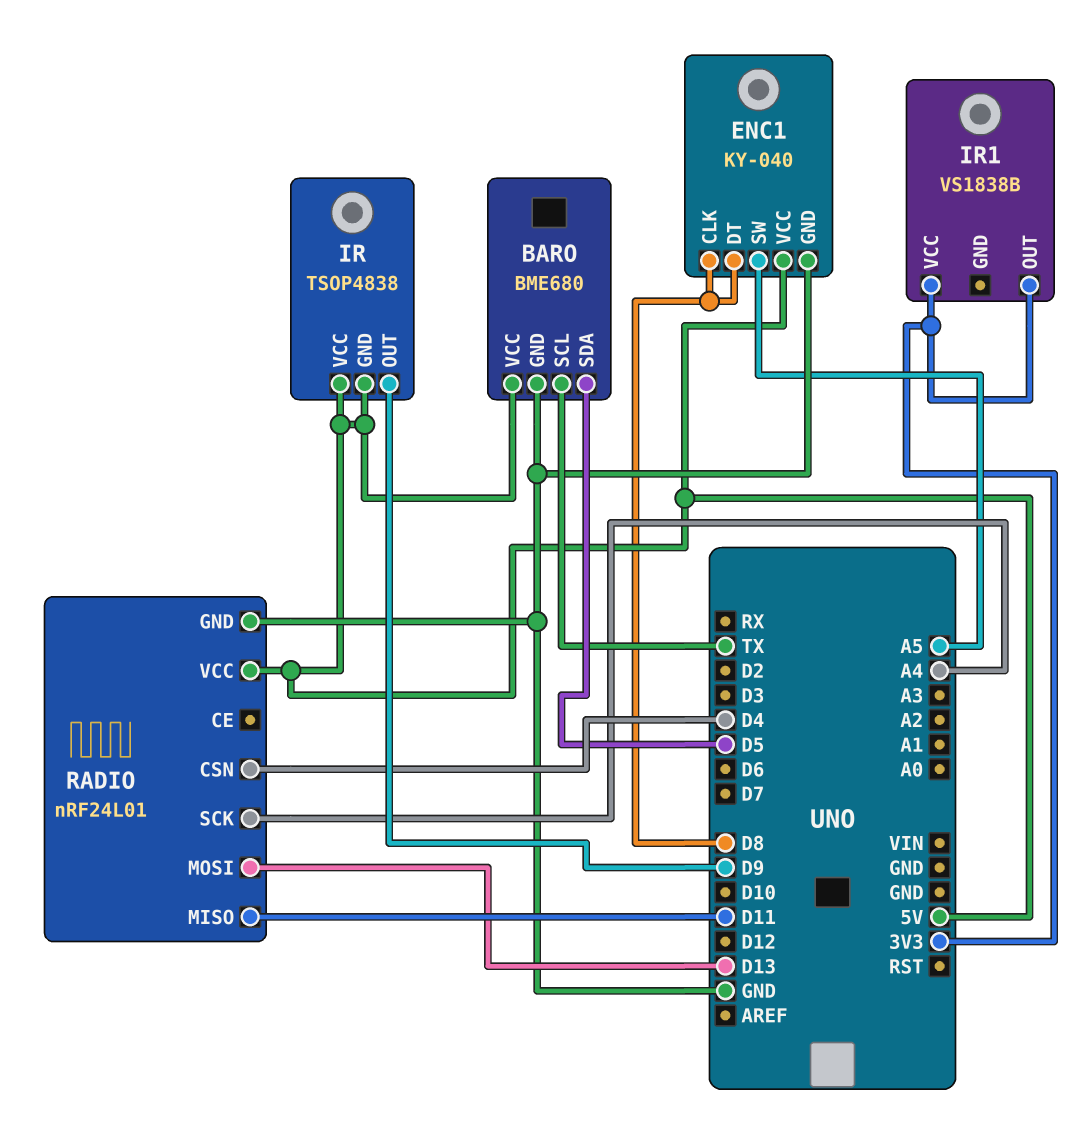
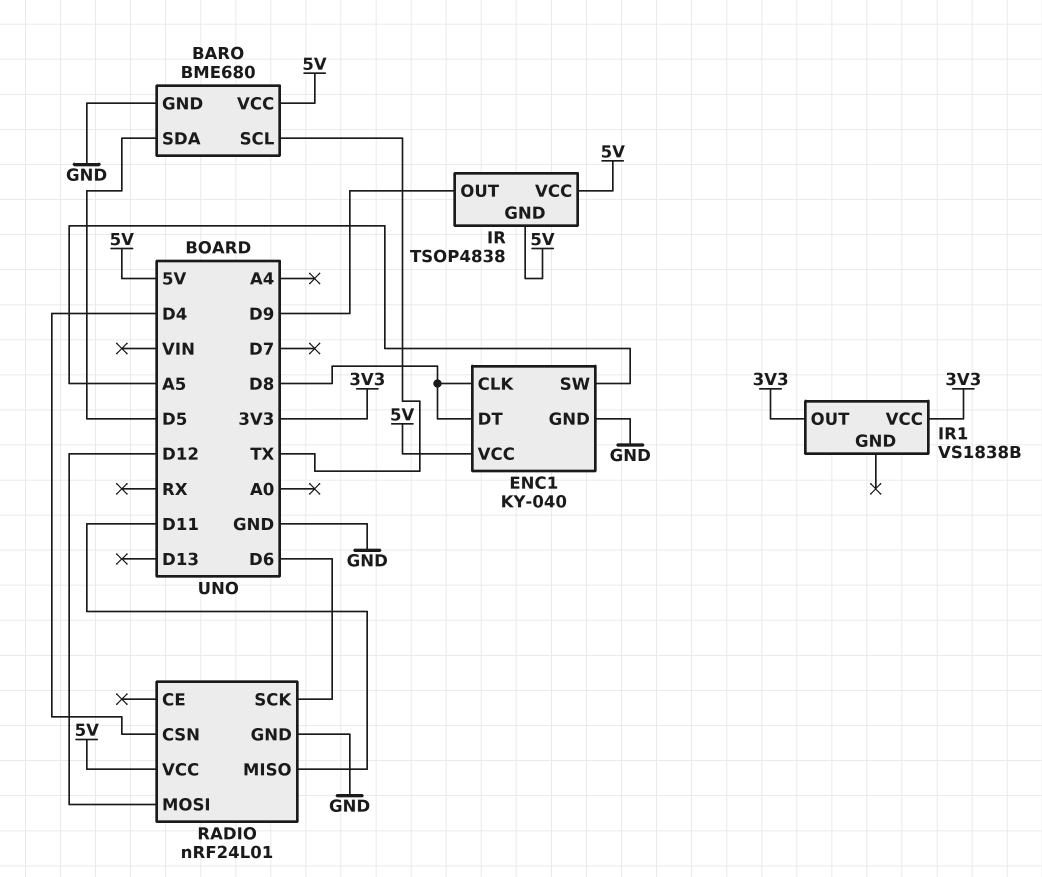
RADIO pin MOSI: D13 -> D12
RADIO pin SCK: A4 -> D6

